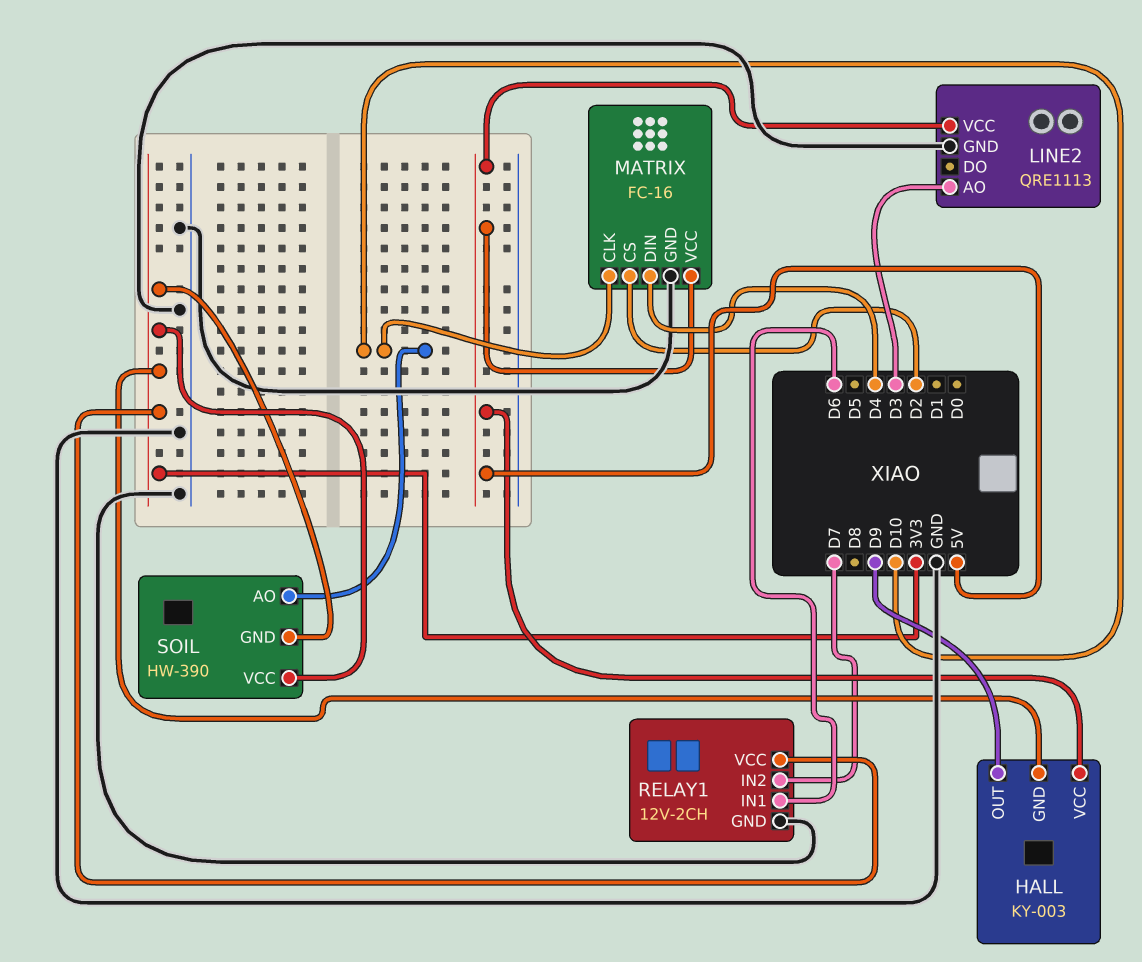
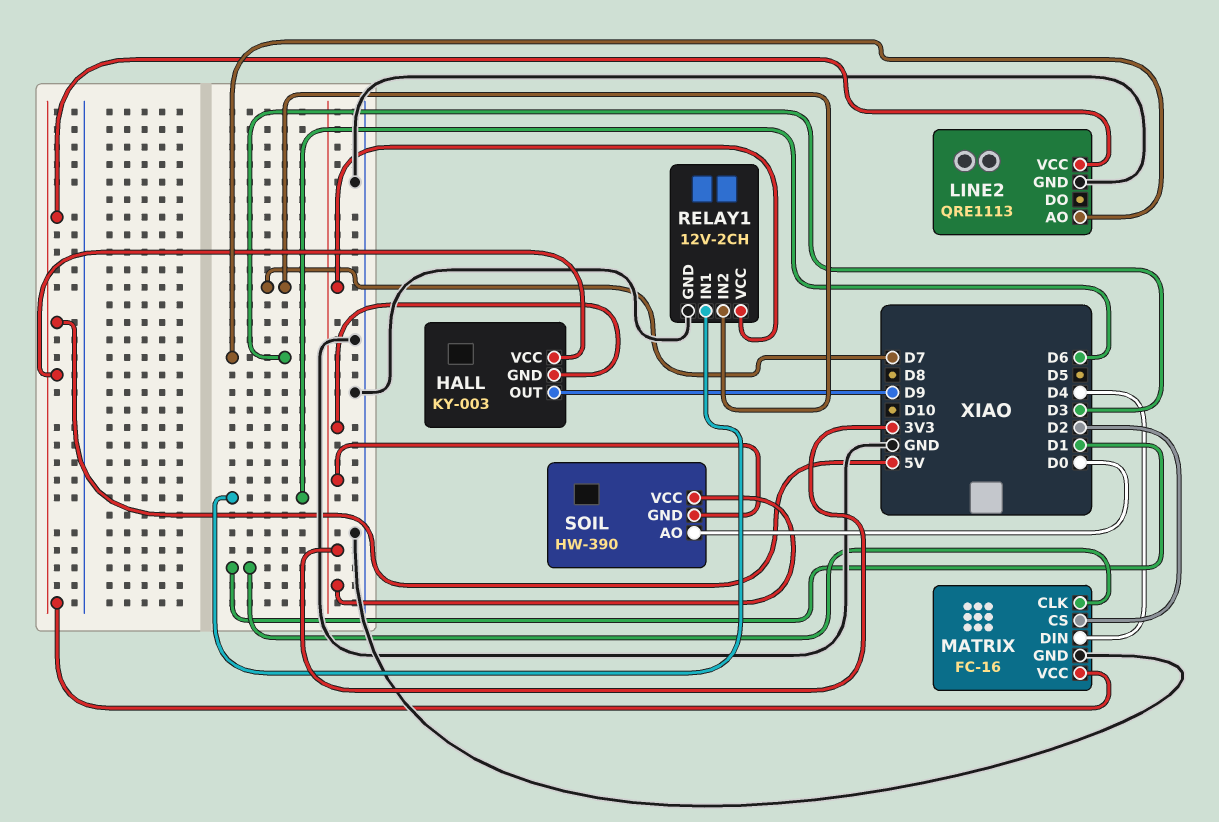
MATRIX pin CLK: D10 -> D1
SOIL pin AO: D10 -> D0

